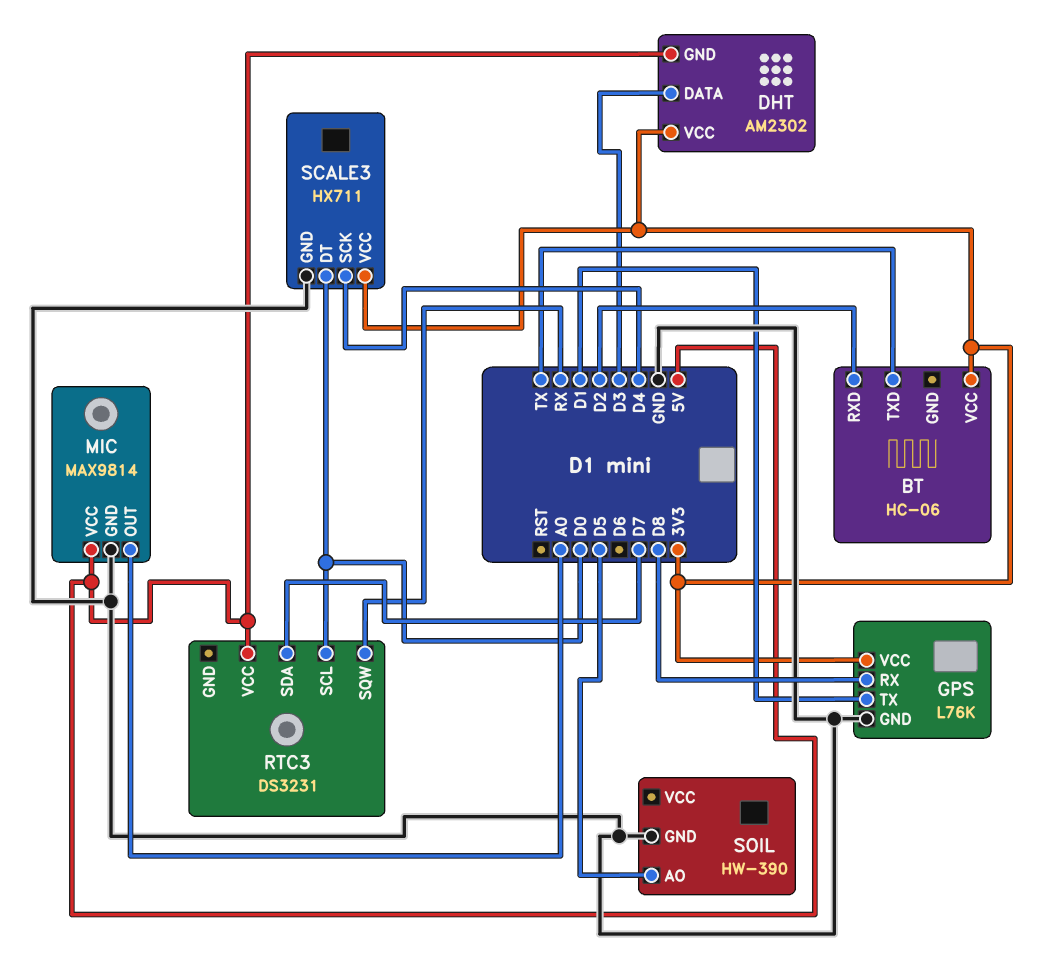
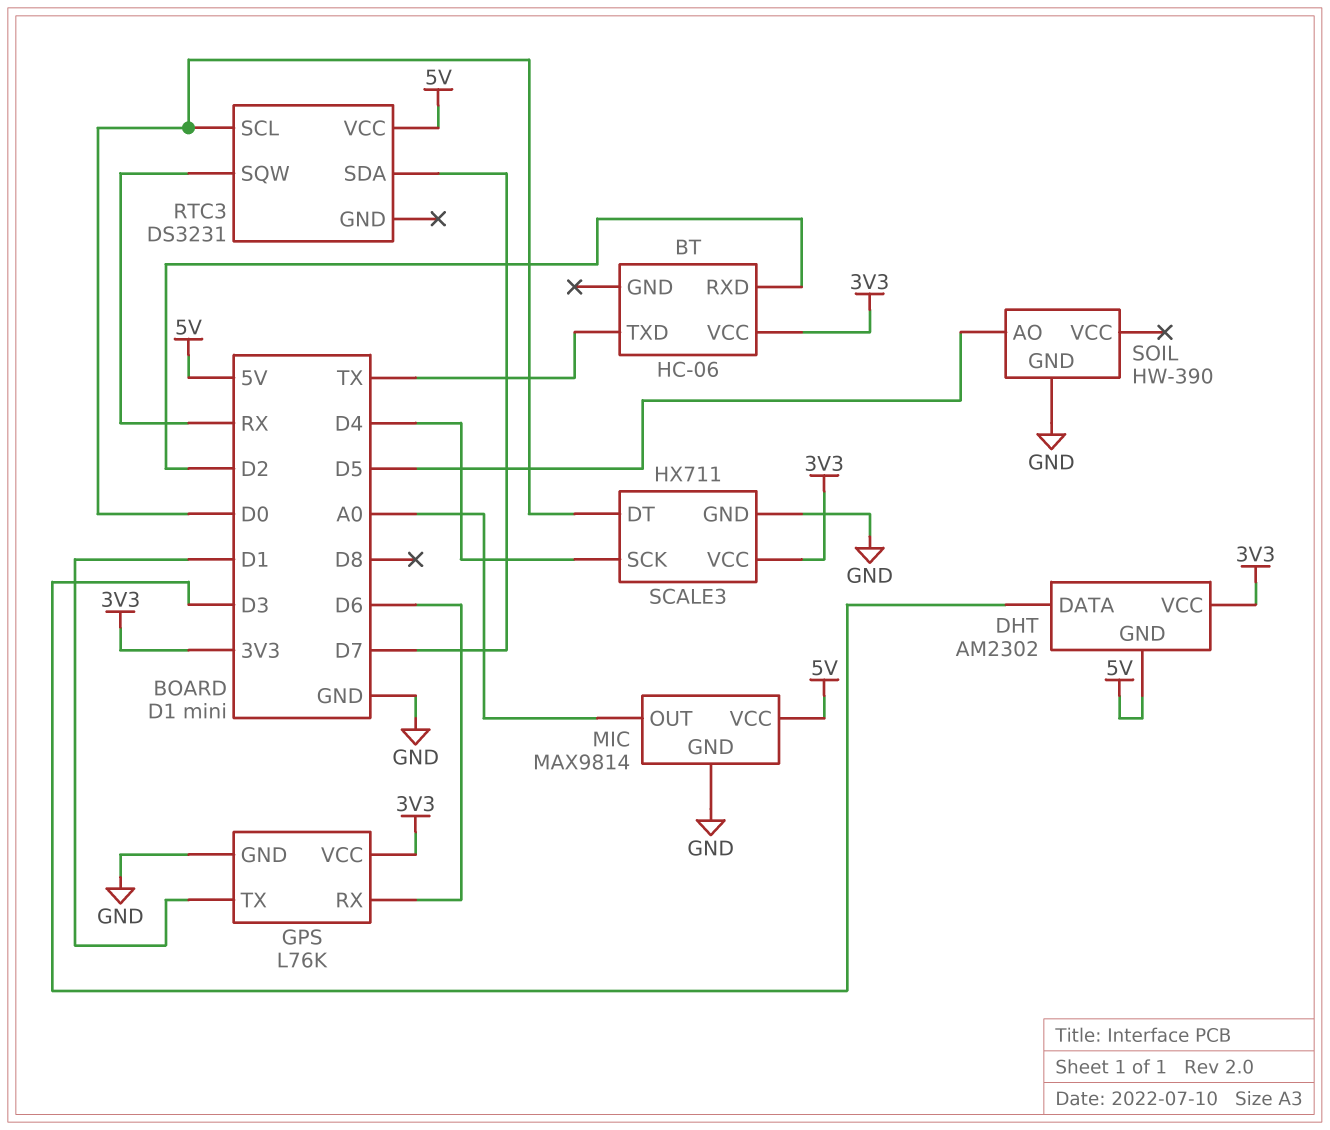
GPS pin RX: D8 -> D6

